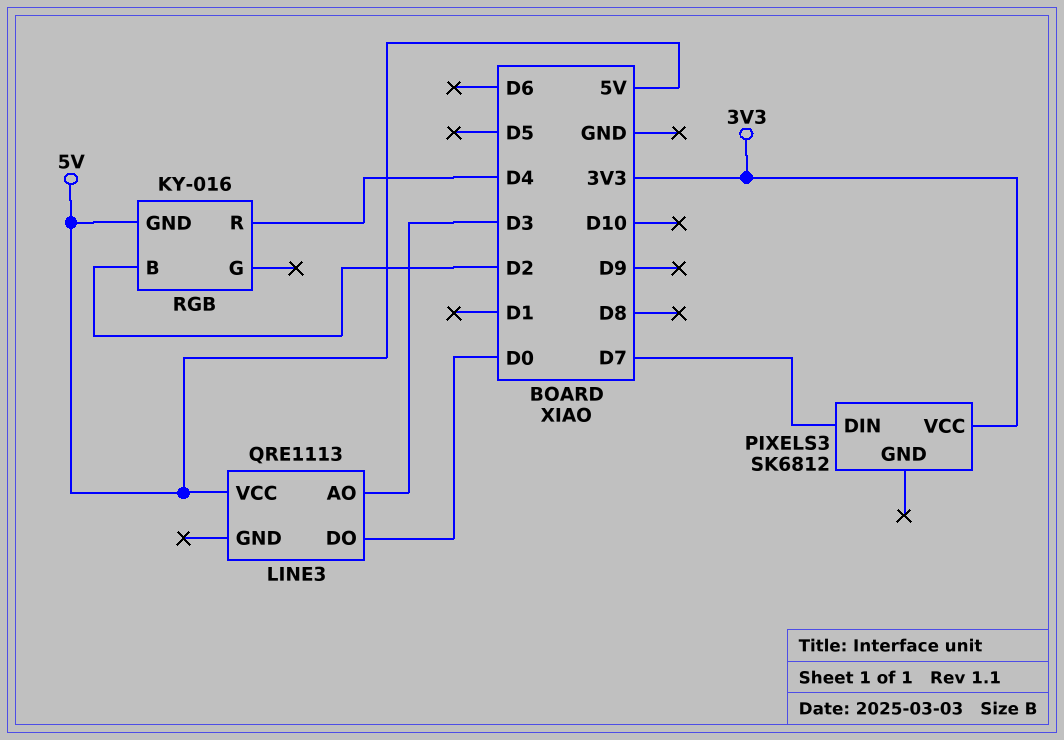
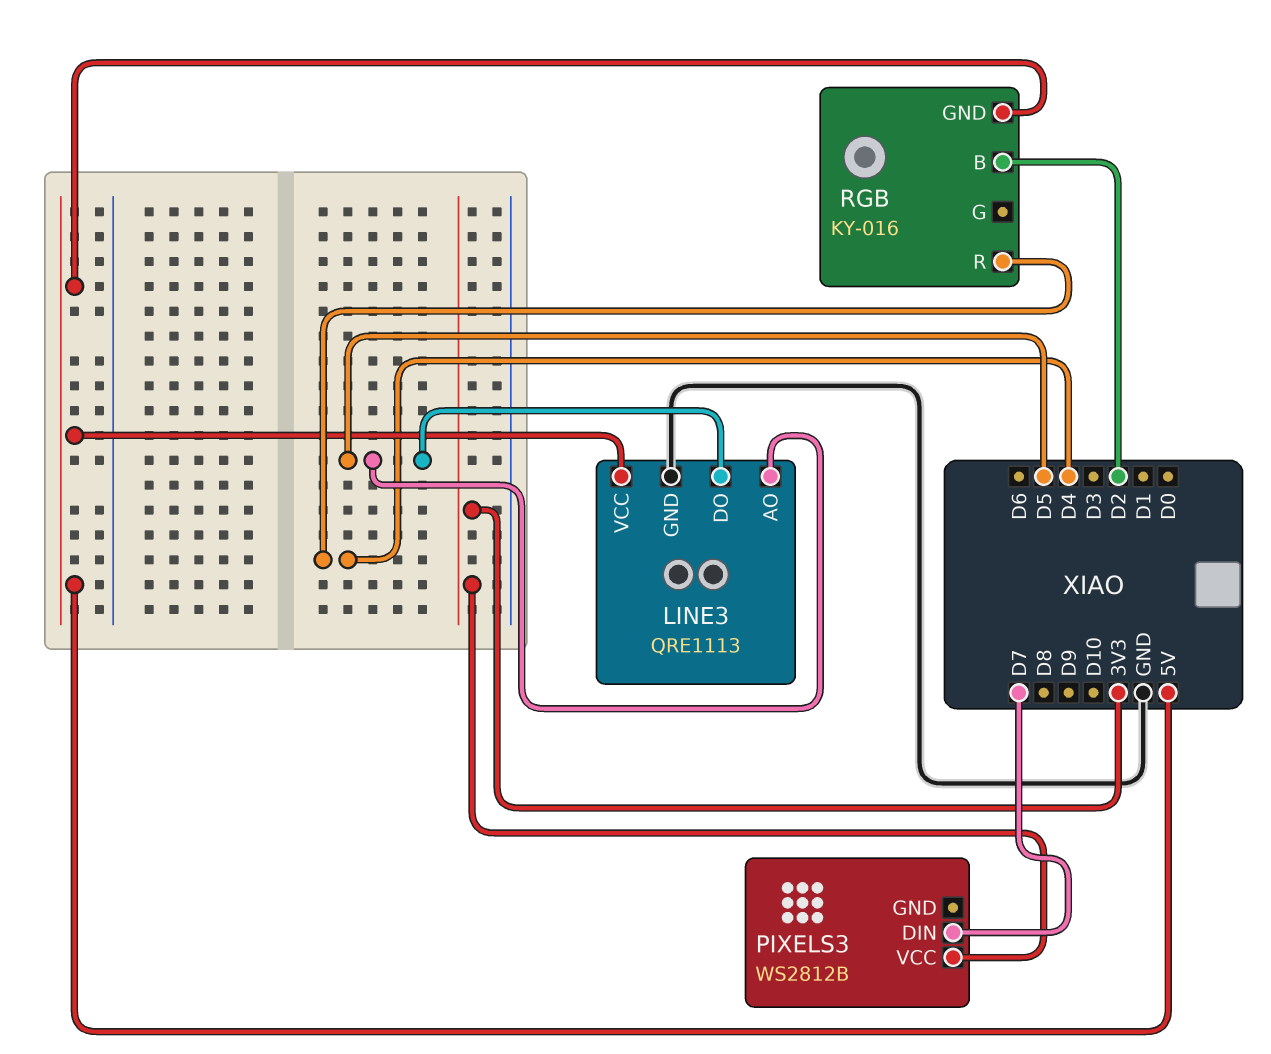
LINE3 pin AO: D3 -> D5
LINE3 pin DO: D0 -> D5
LINE3 pin GND: none -> GND
PIXELS3: SK6812 -> WS2812B

